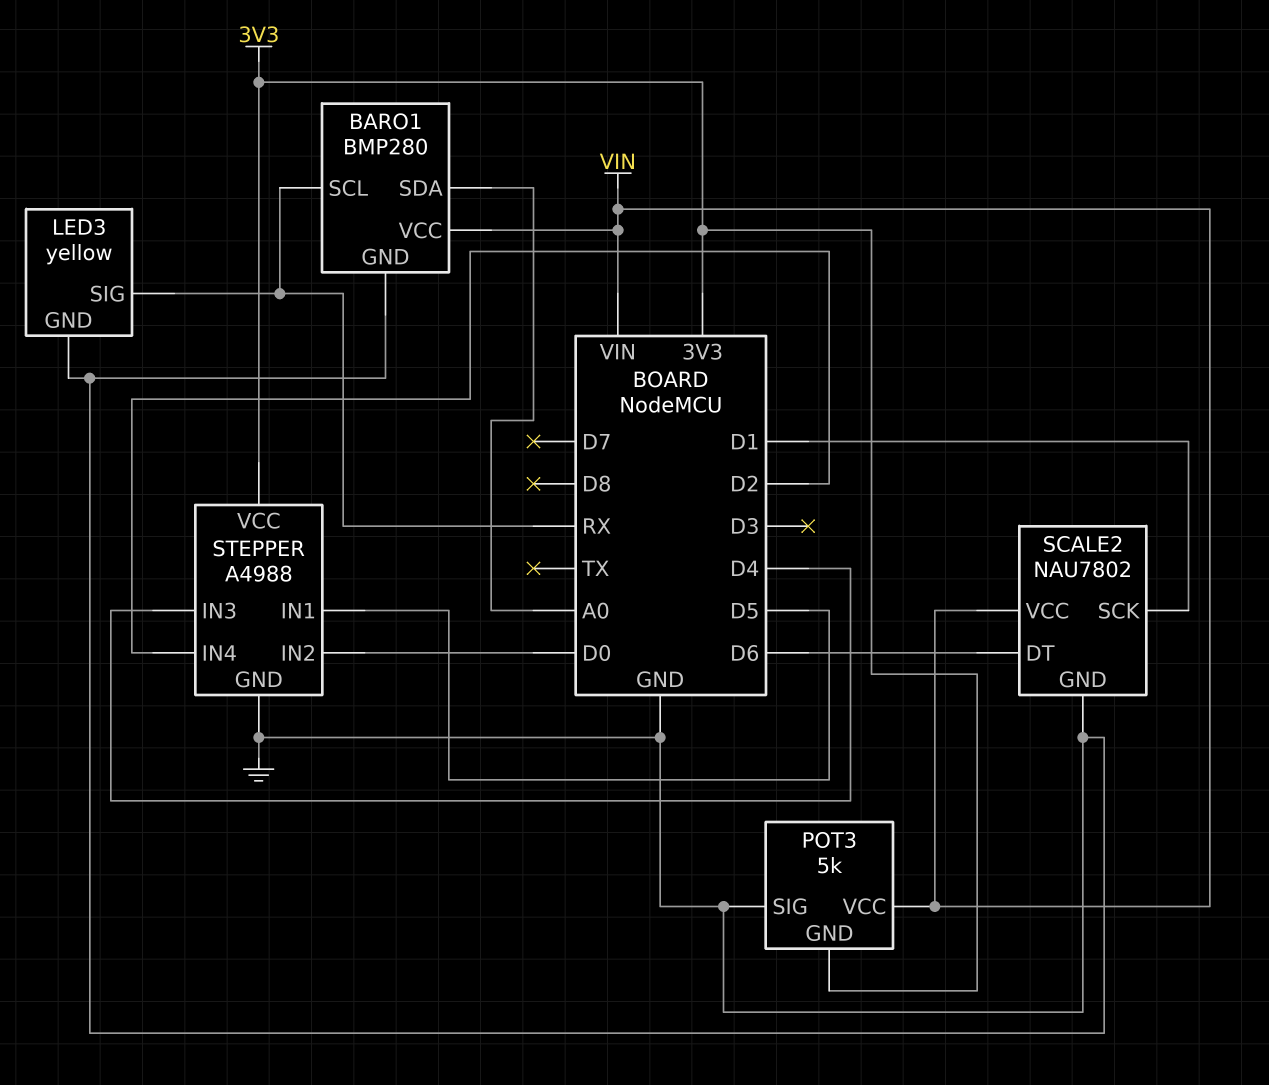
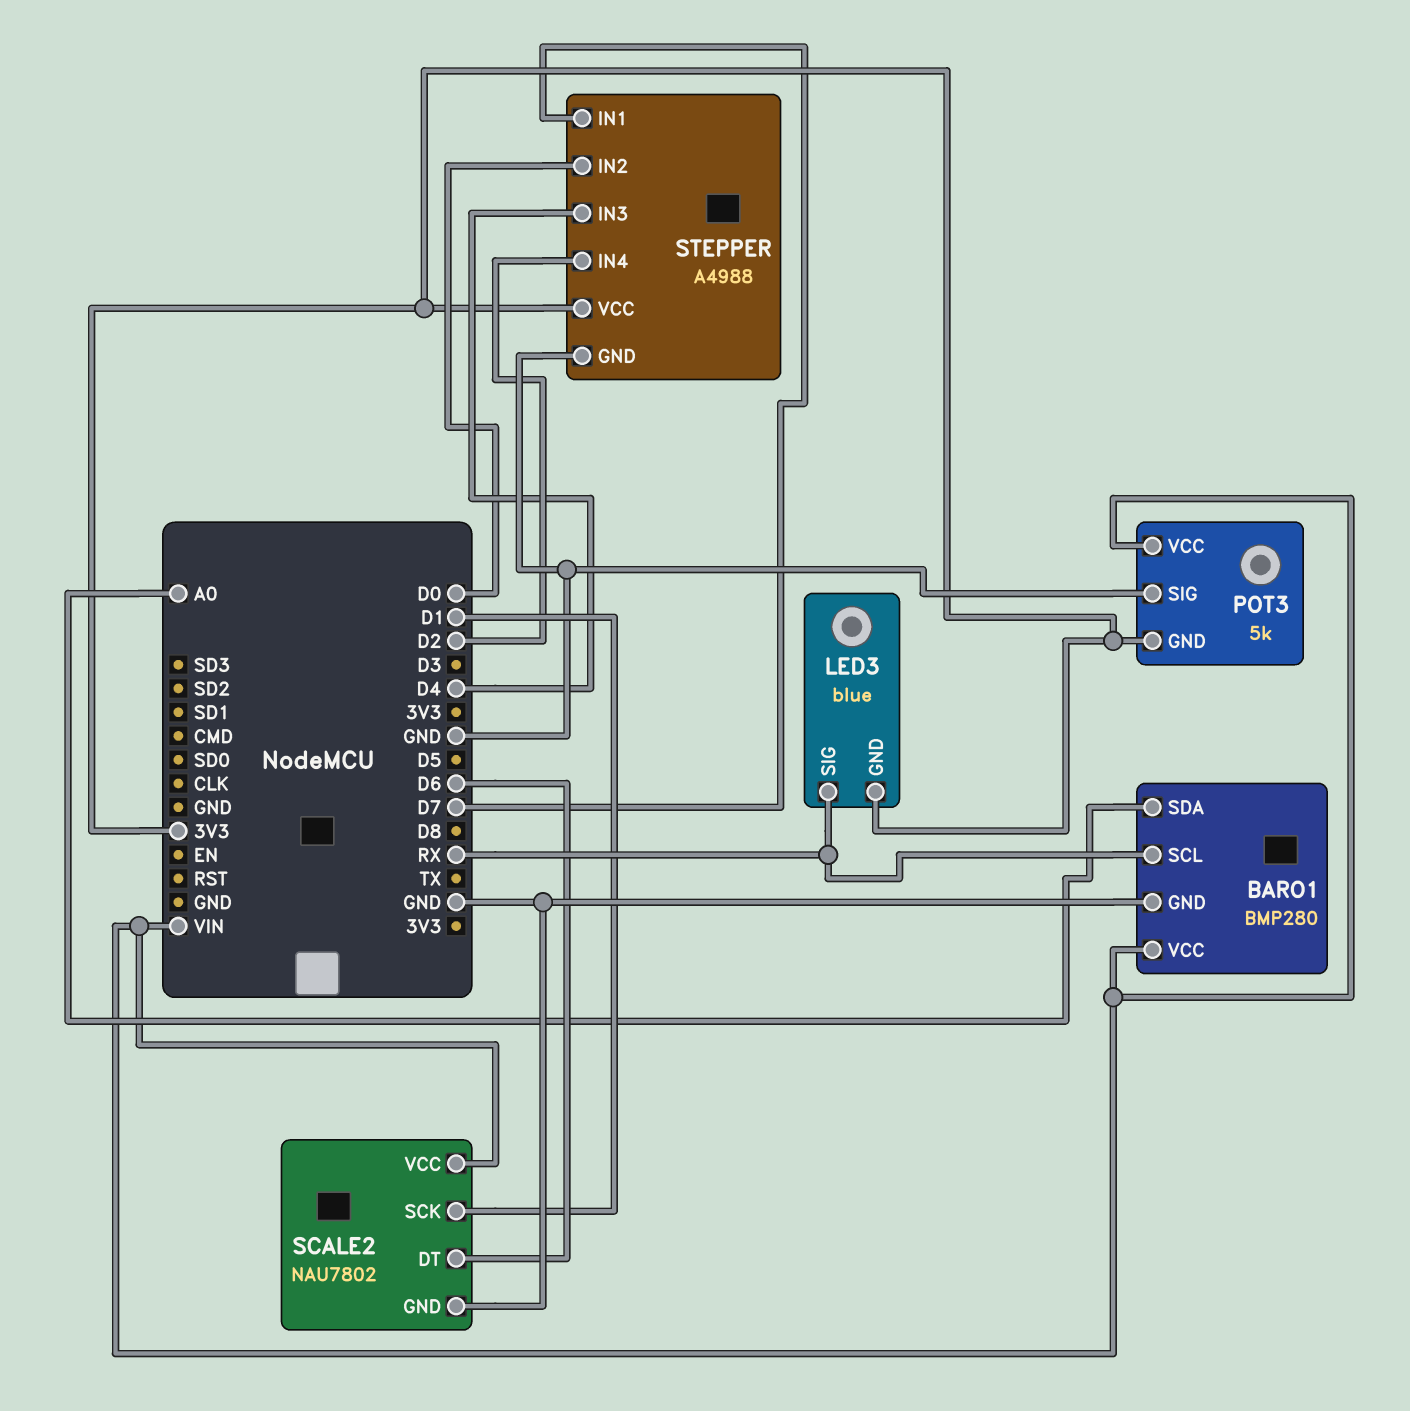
LED3: yellow -> blue
LED3 pin GND: GND -> 3V3
STEPPER pin IN1: D5 -> D7

